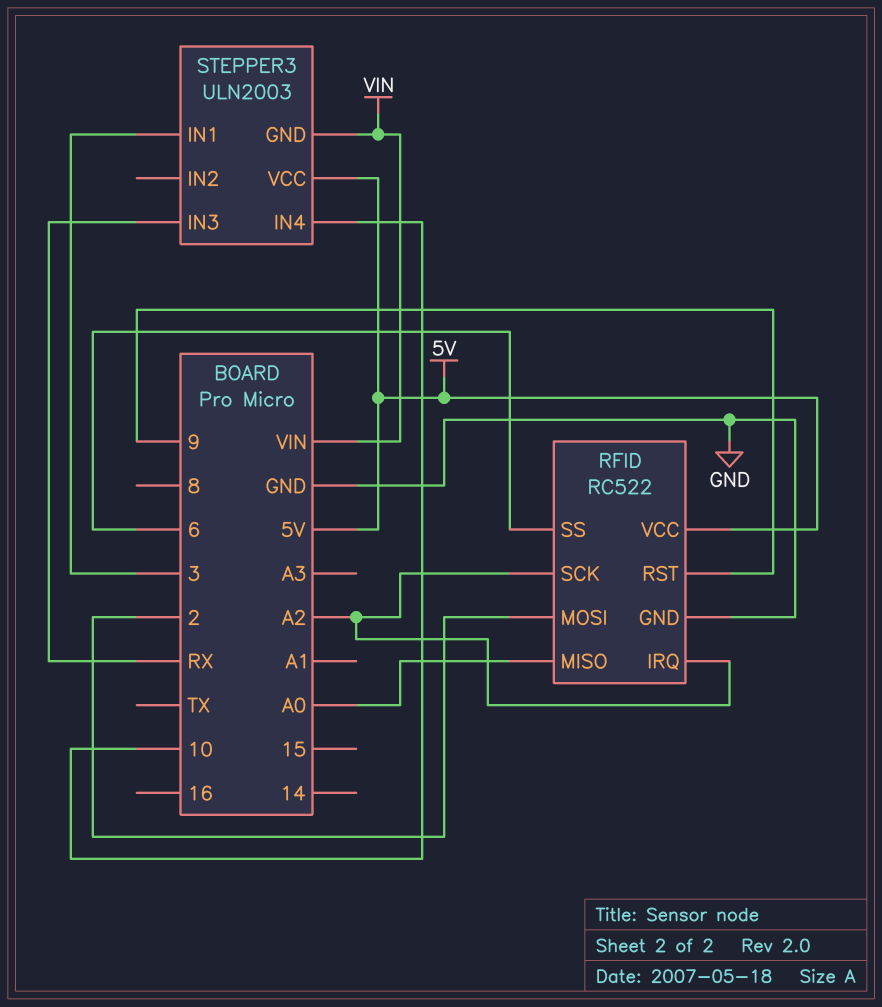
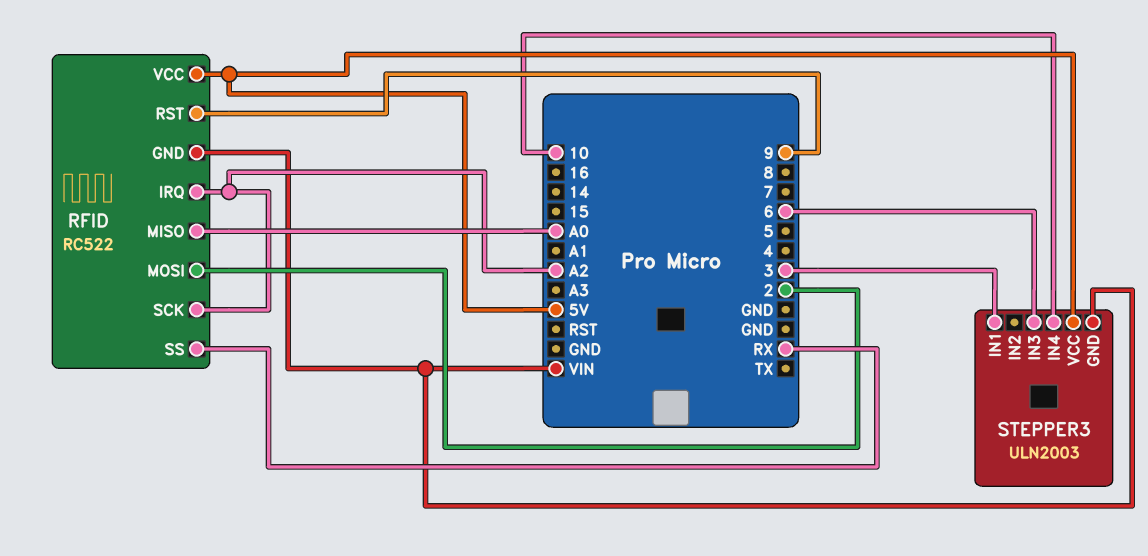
RFID pin GND: GND -> VIN
RFID pin SS: 6 -> RX
STEPPER3 pin IN3: RX -> 6

